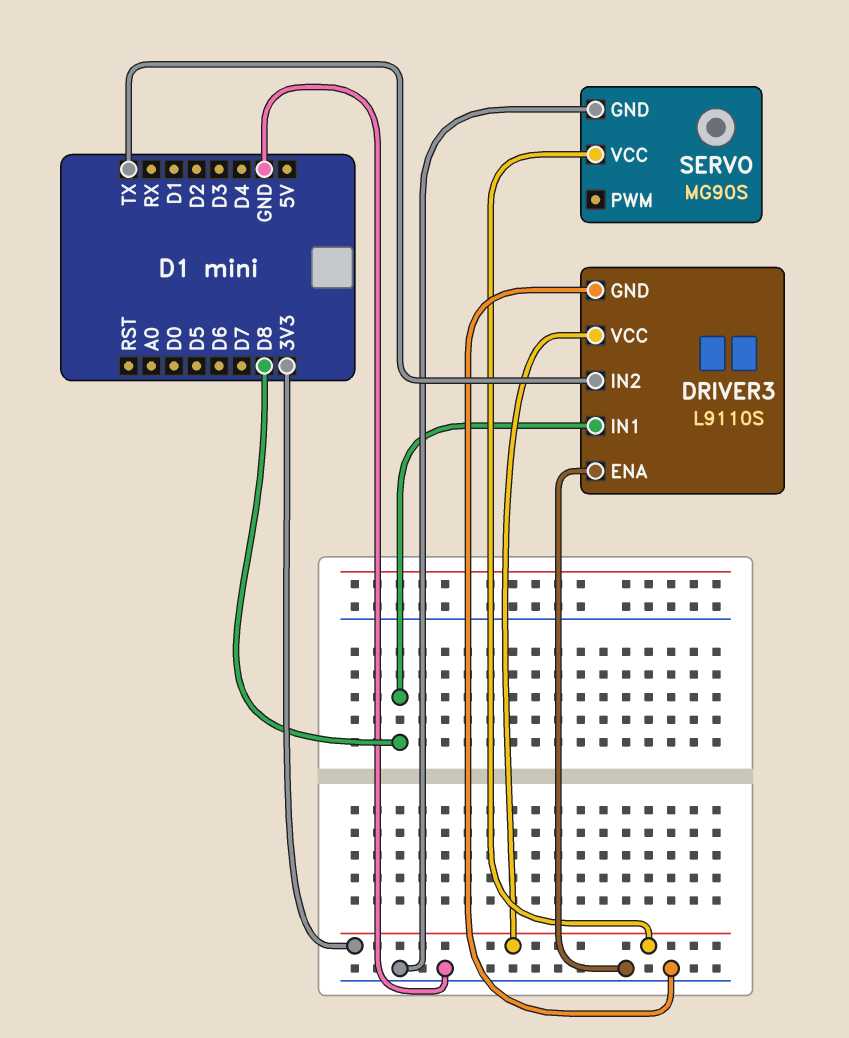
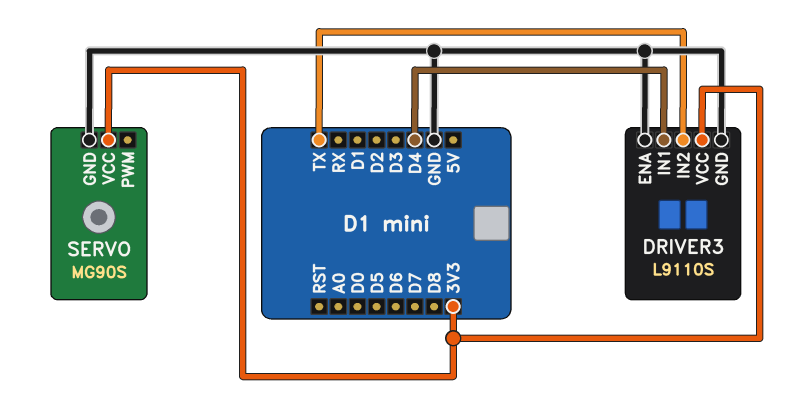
DRIVER3 pin IN1: D8 -> D4

